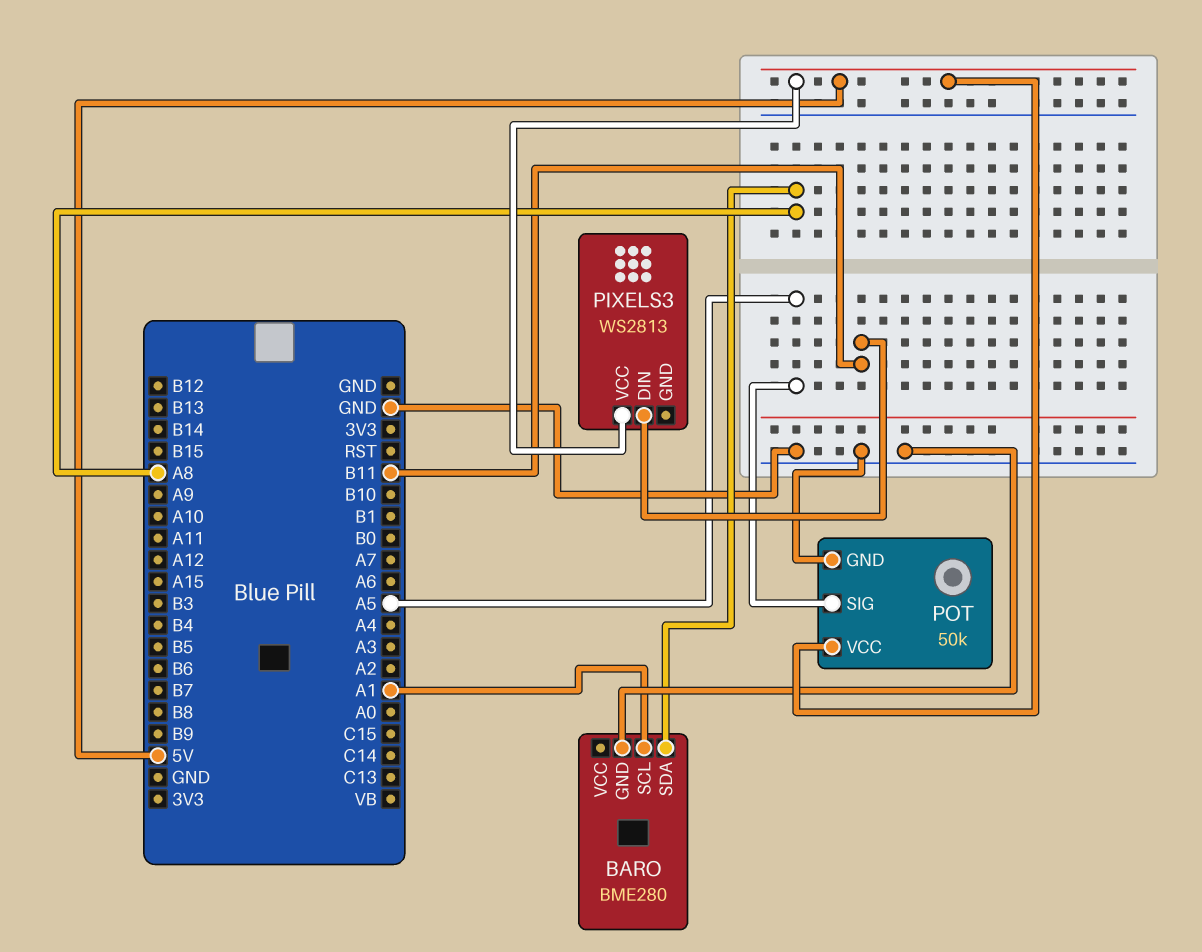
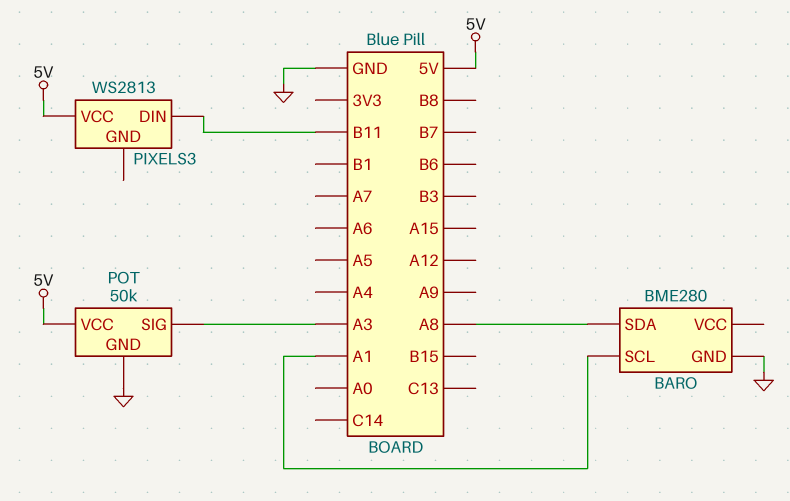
POT pin SIG: A5 -> A3

